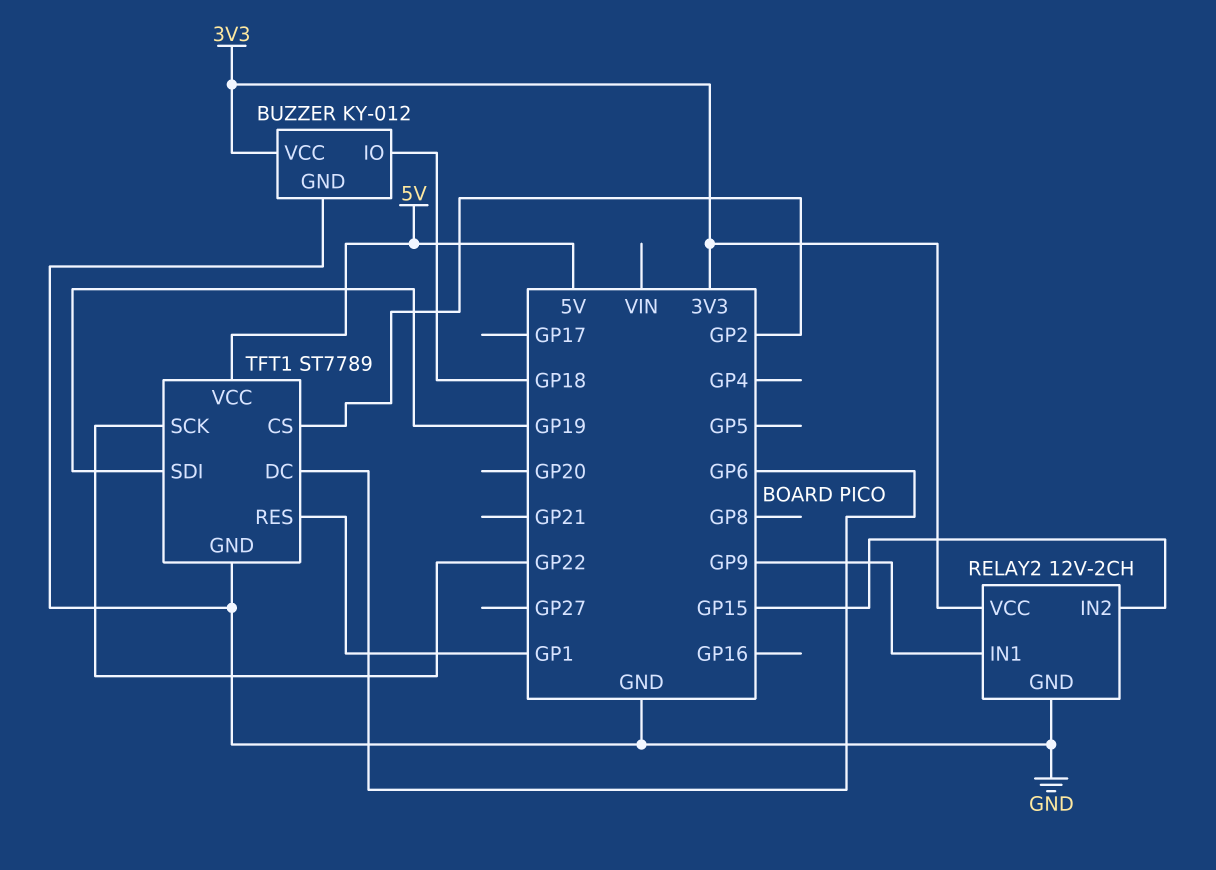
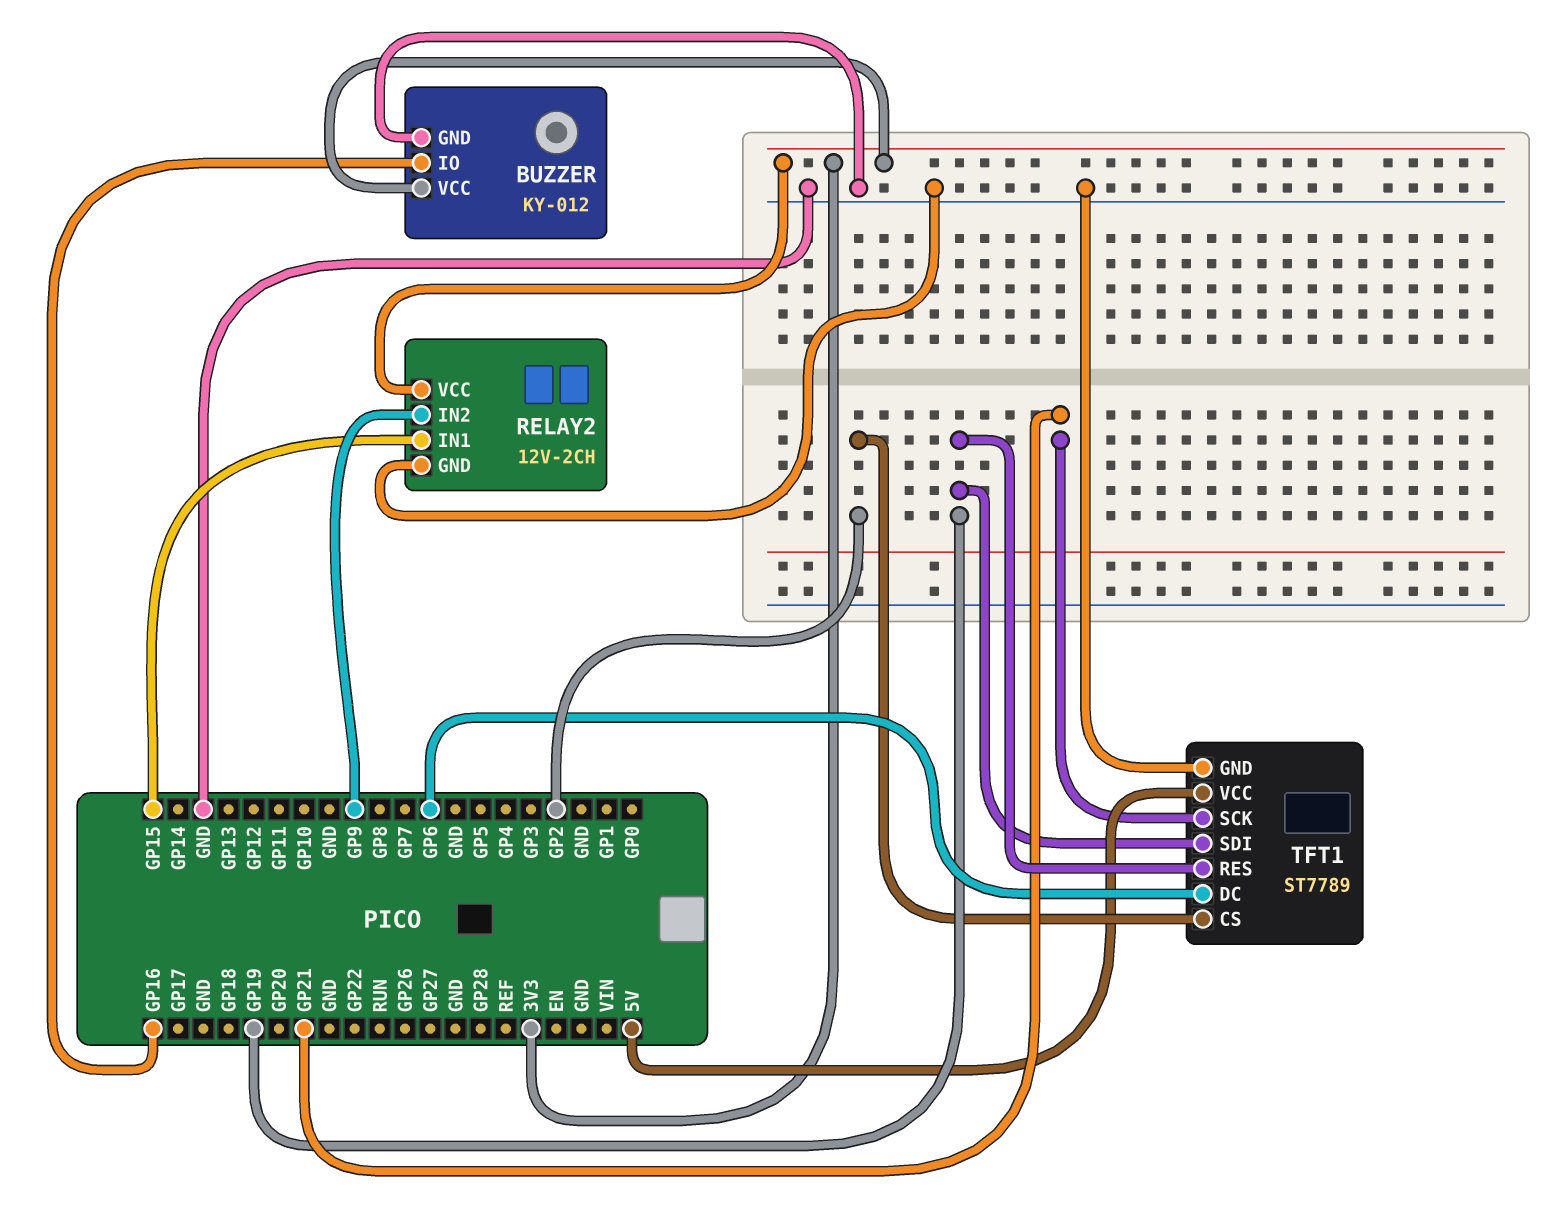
BUZZER pin IO: GP18 -> GP16
RELAY2 pin IN1: GP9 -> GP15
RELAY2 pin IN2: GP15 -> GP9
TFT1 pin RES: GP1 -> GP19
TFT1 pin SCK: GP22 -> GP21

